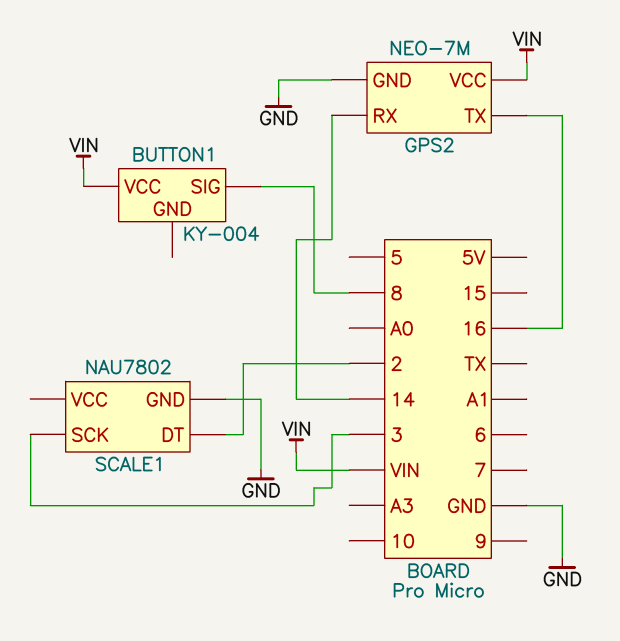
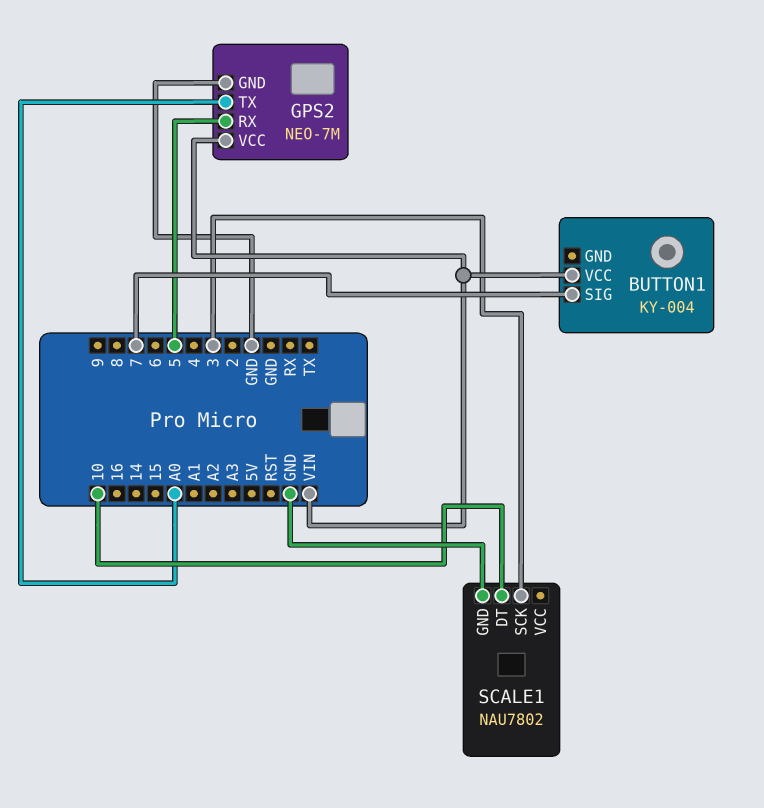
BUTTON1 pin SIG: 8 -> 7
GPS2 pin RX: 14 -> 5
GPS2 pin TX: 16 -> A0
SCALE1 pin DT: 2 -> 10

